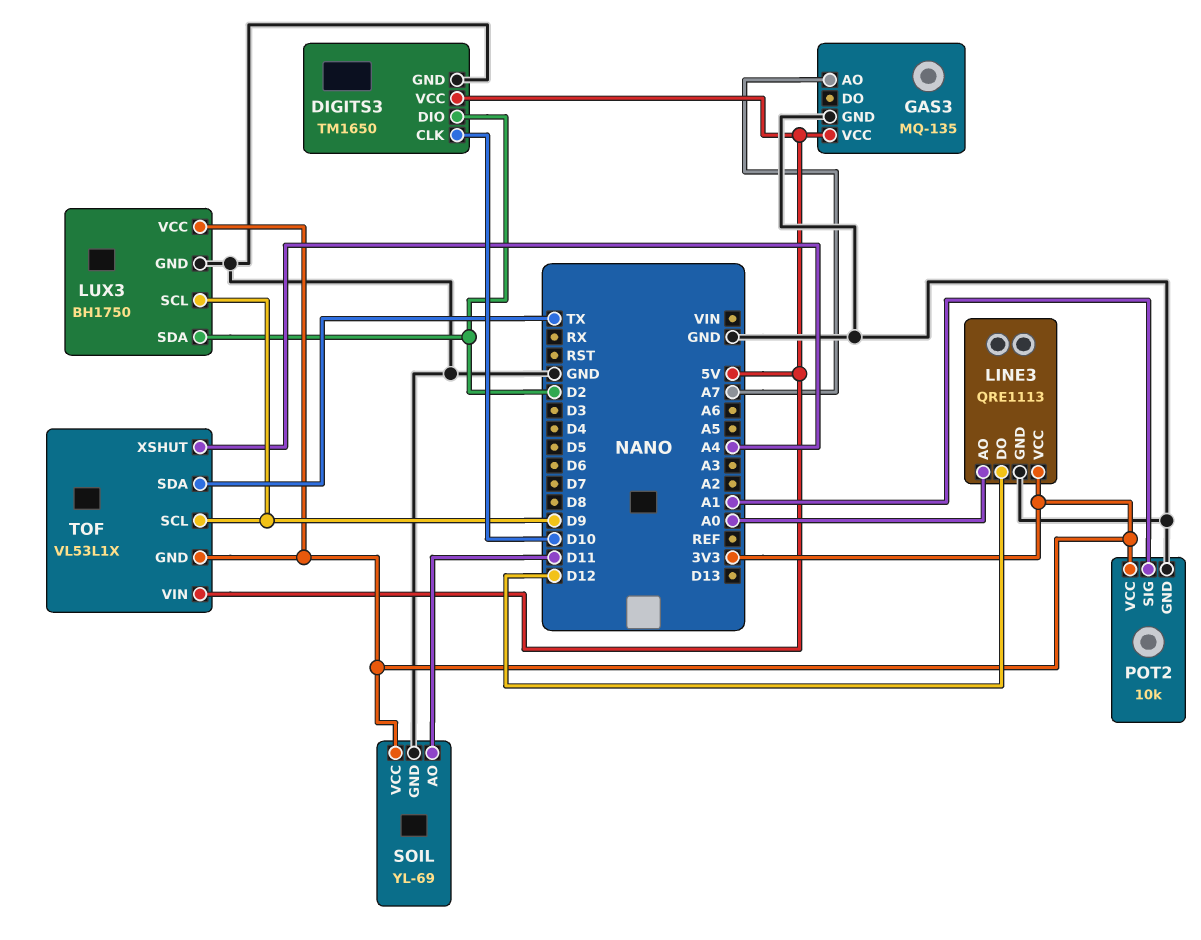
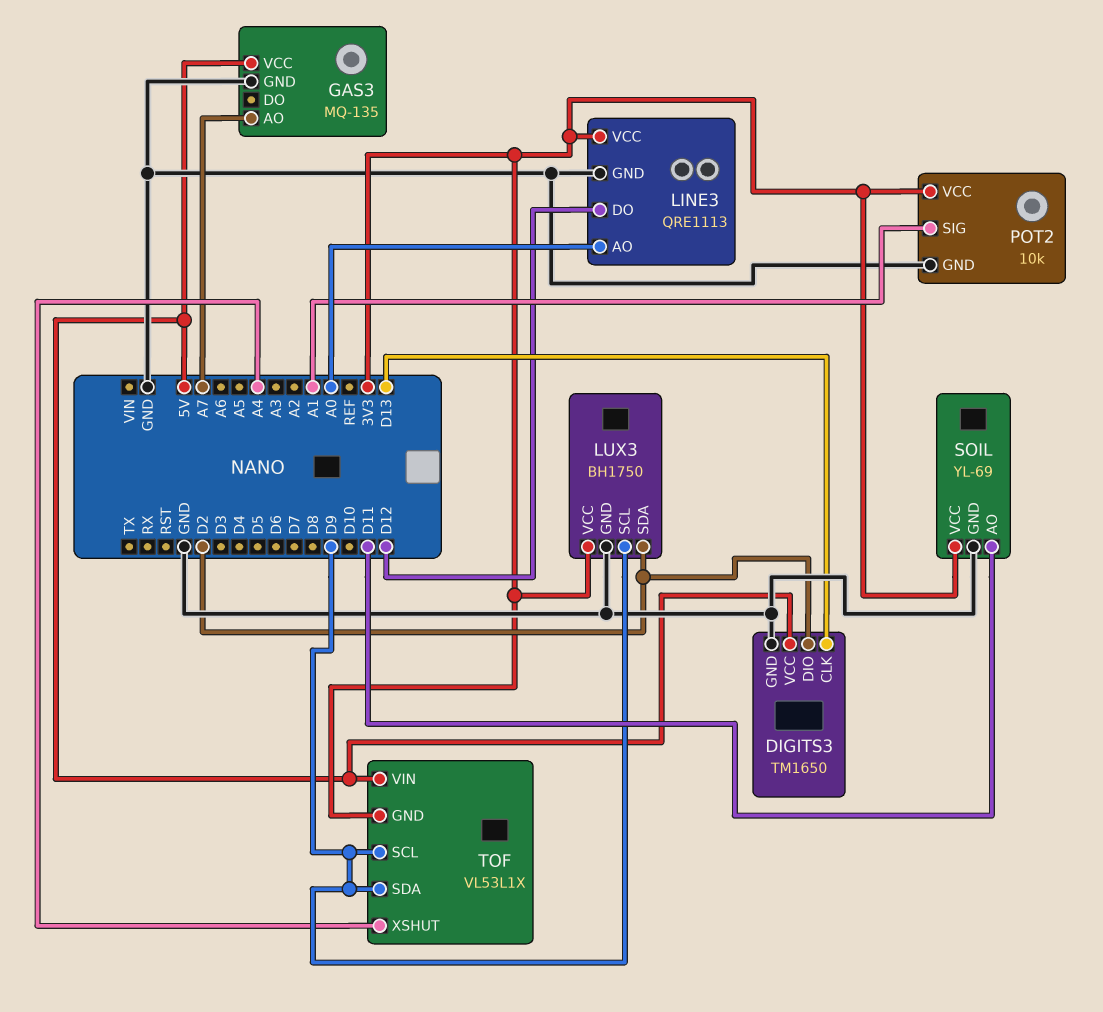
DIGITS3 pin CLK: D10 -> D13
TOF pin SDA: TX -> D9

